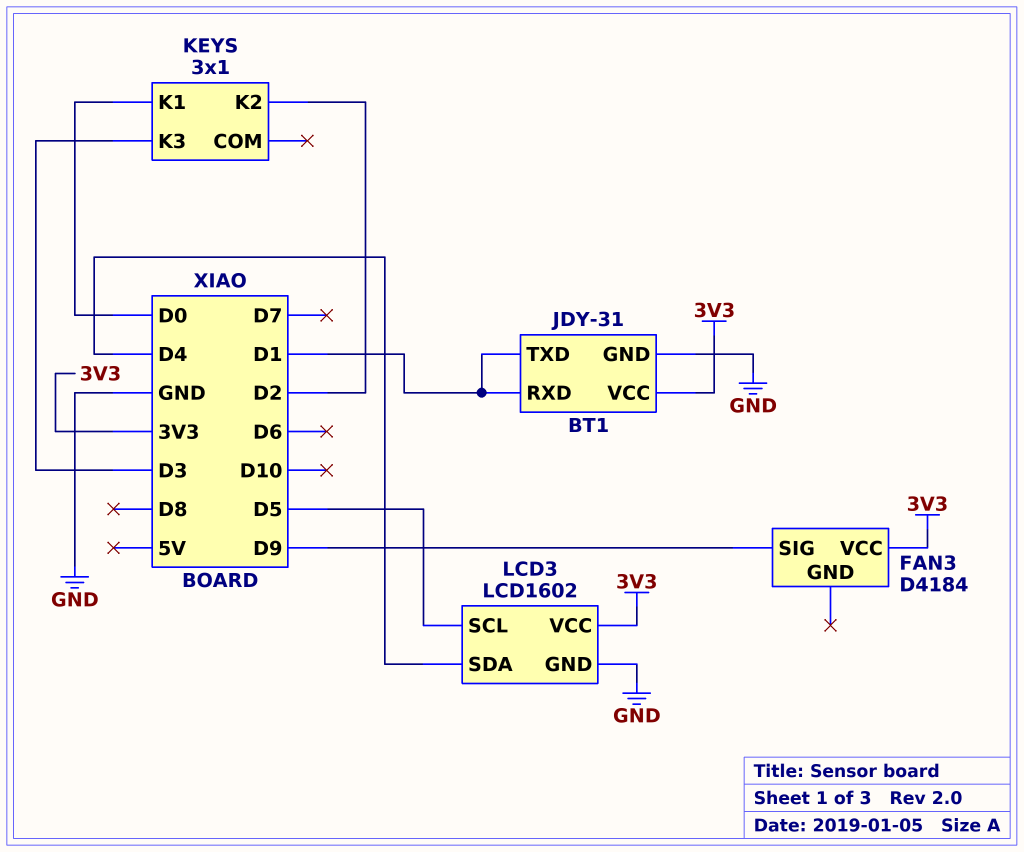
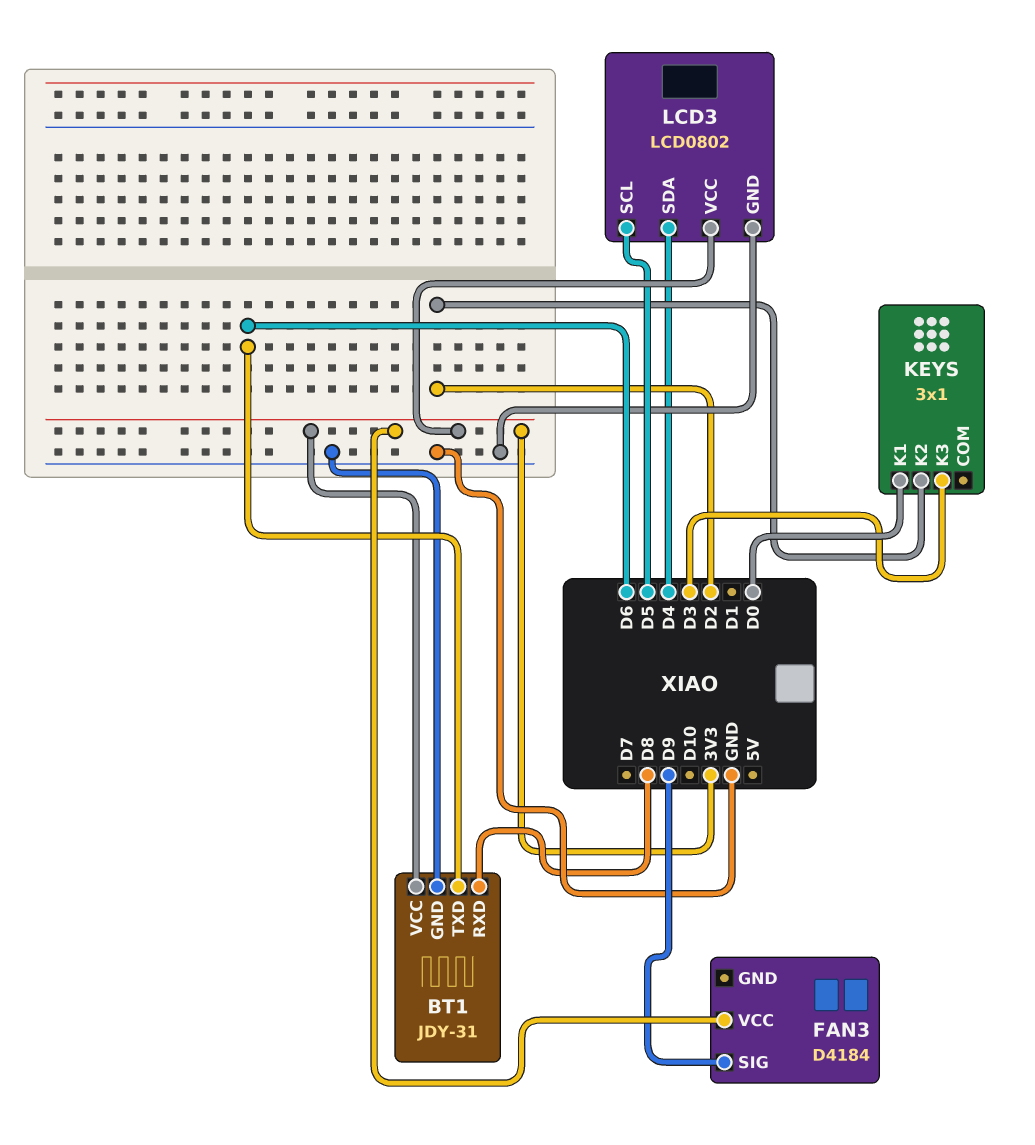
BT1 pin RXD: D1 -> D8
BT1 pin TXD: D1 -> D6
LCD3: LCD1602 -> LCD0802

